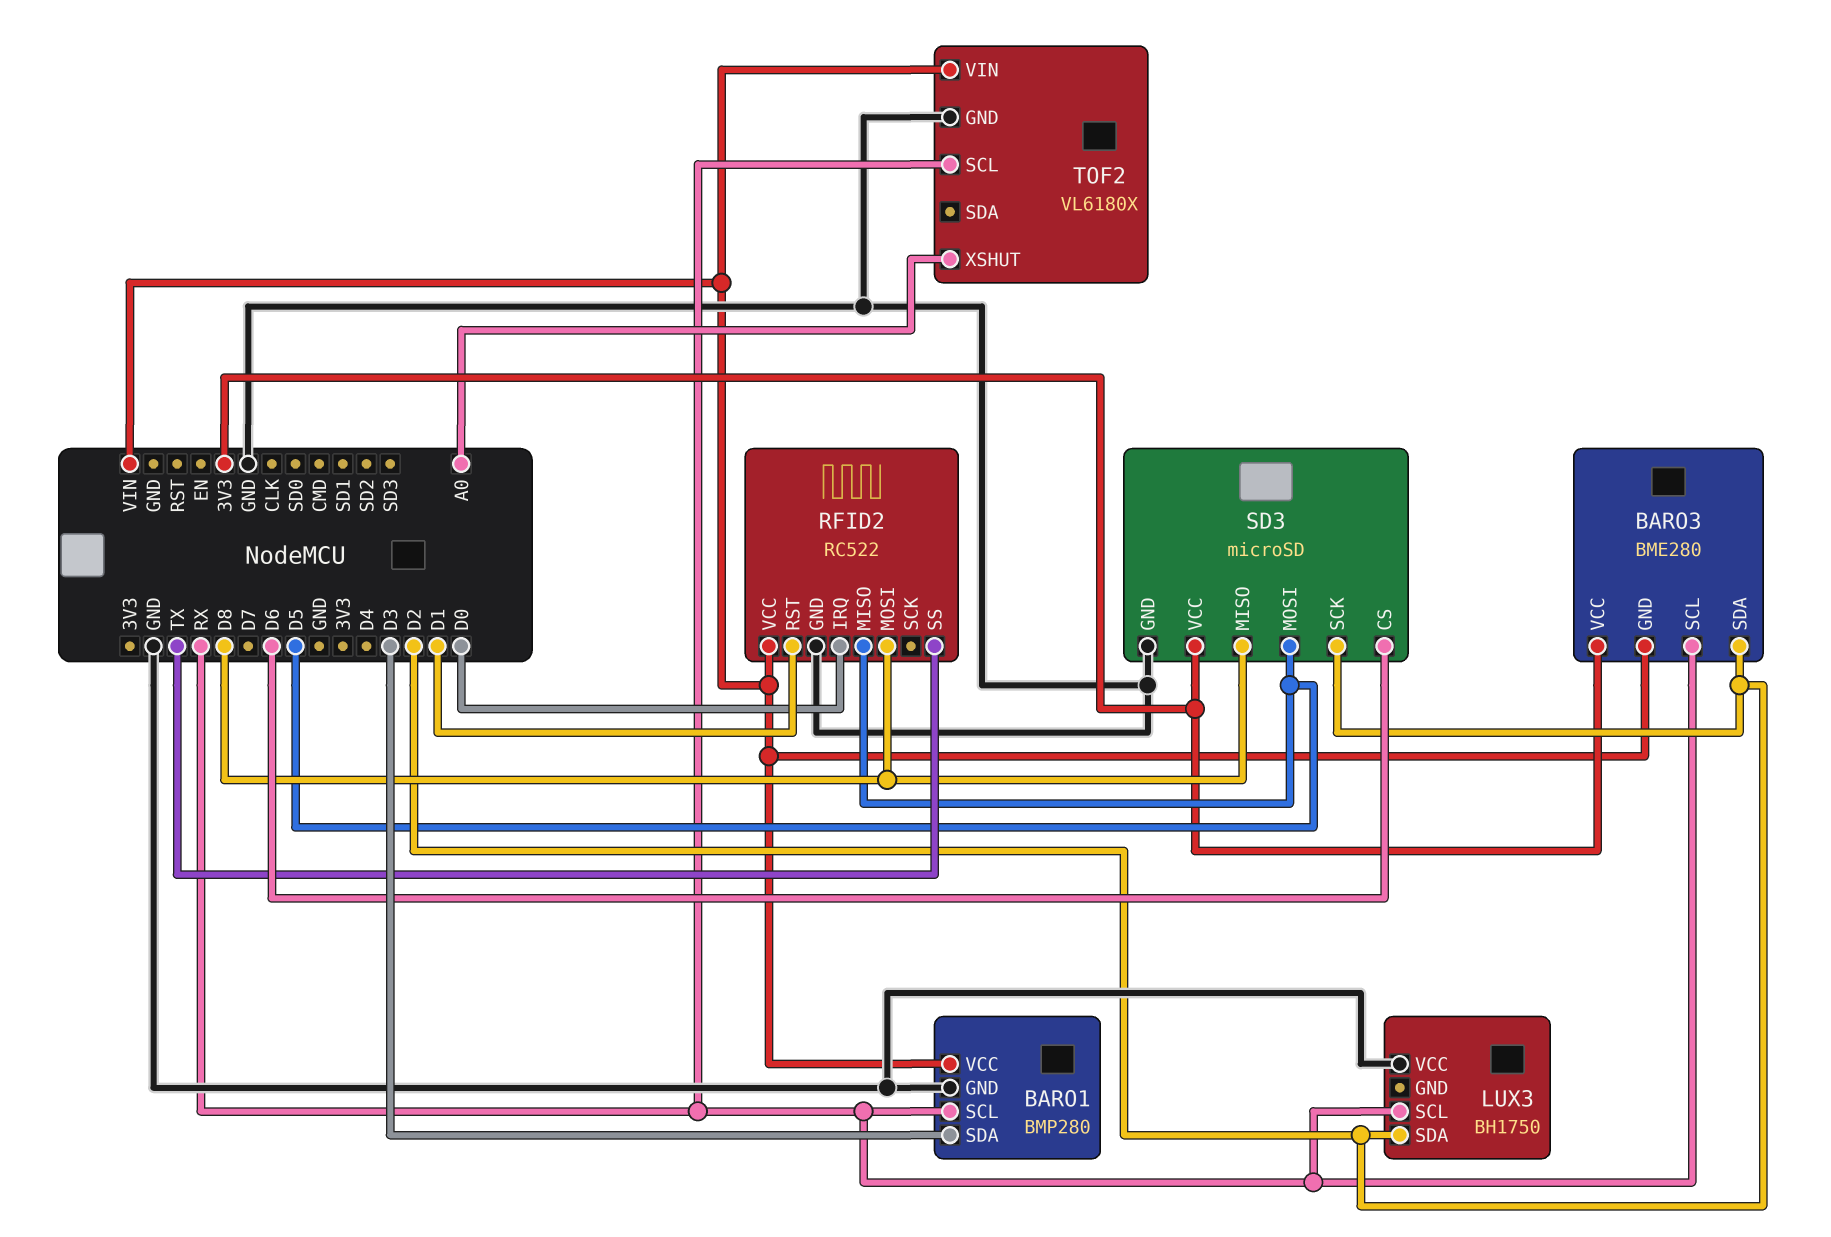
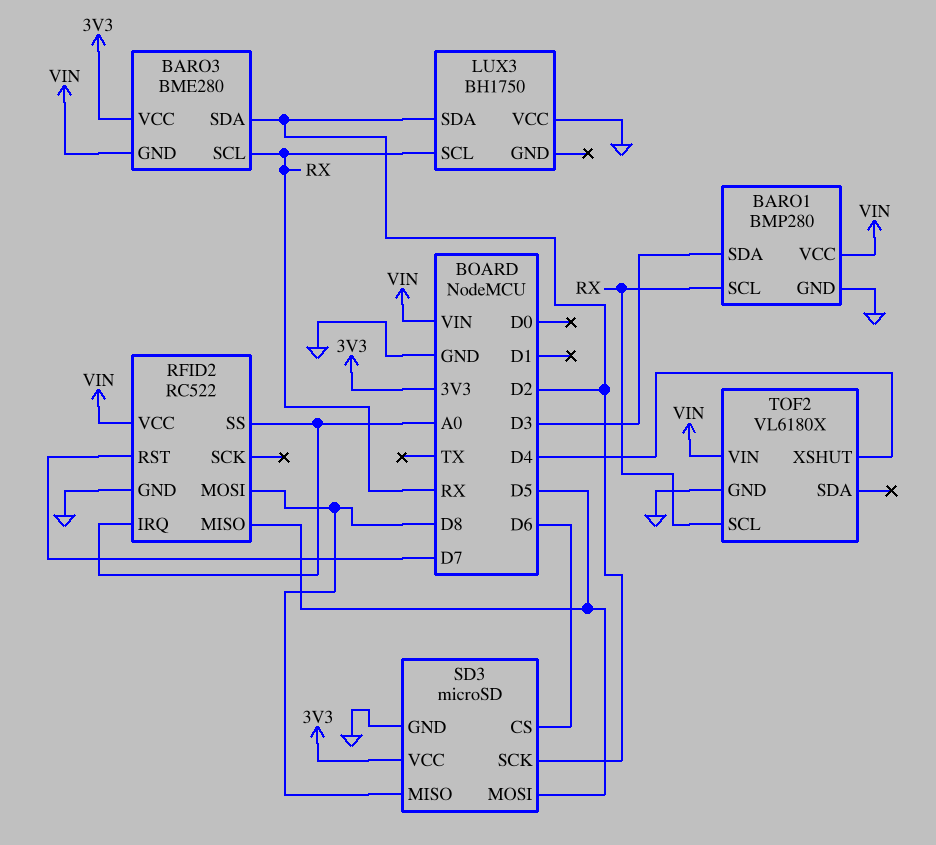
RFID2 pin IRQ: D0 -> A0
RFID2 pin RST: D1 -> D7
RFID2 pin SS: TX -> A0
TOF2 pin XSHUT: A0 -> D4

